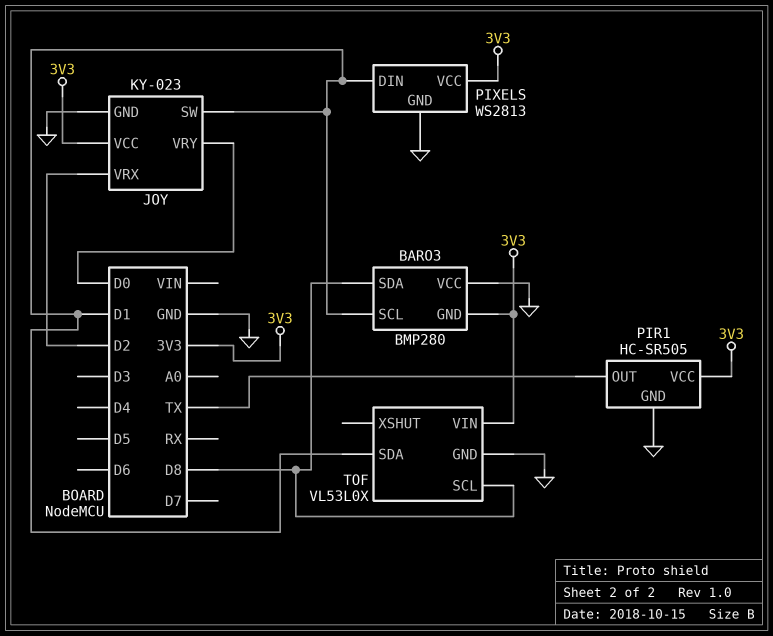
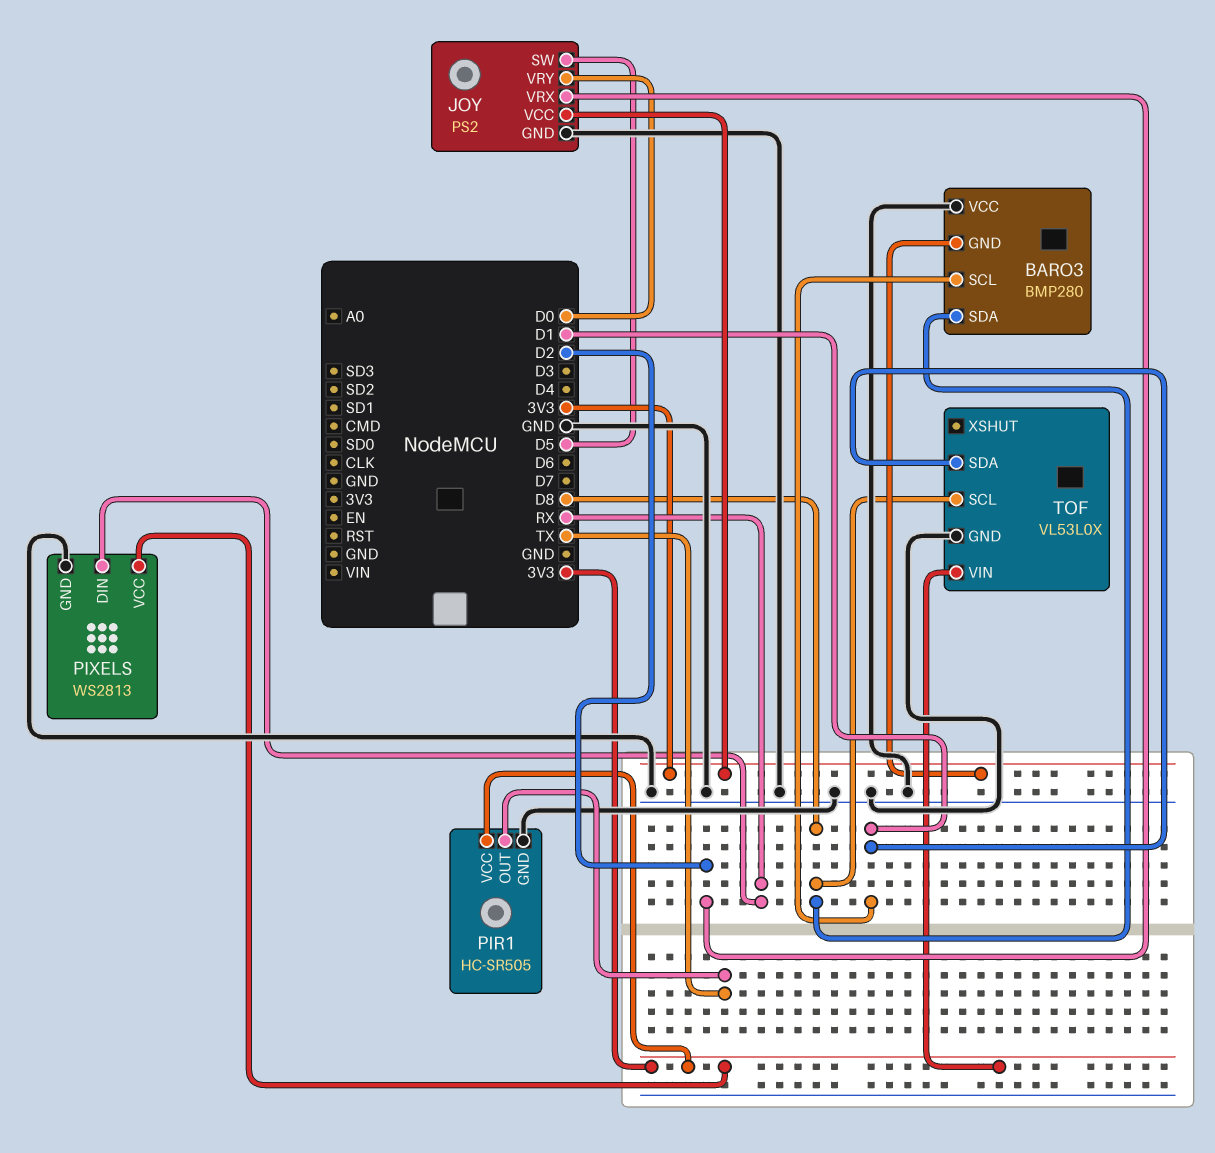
JOY: KY-023 -> PS2
JOY pin SW: D1 -> D5
PIXELS pin DIN: D1 -> RX

